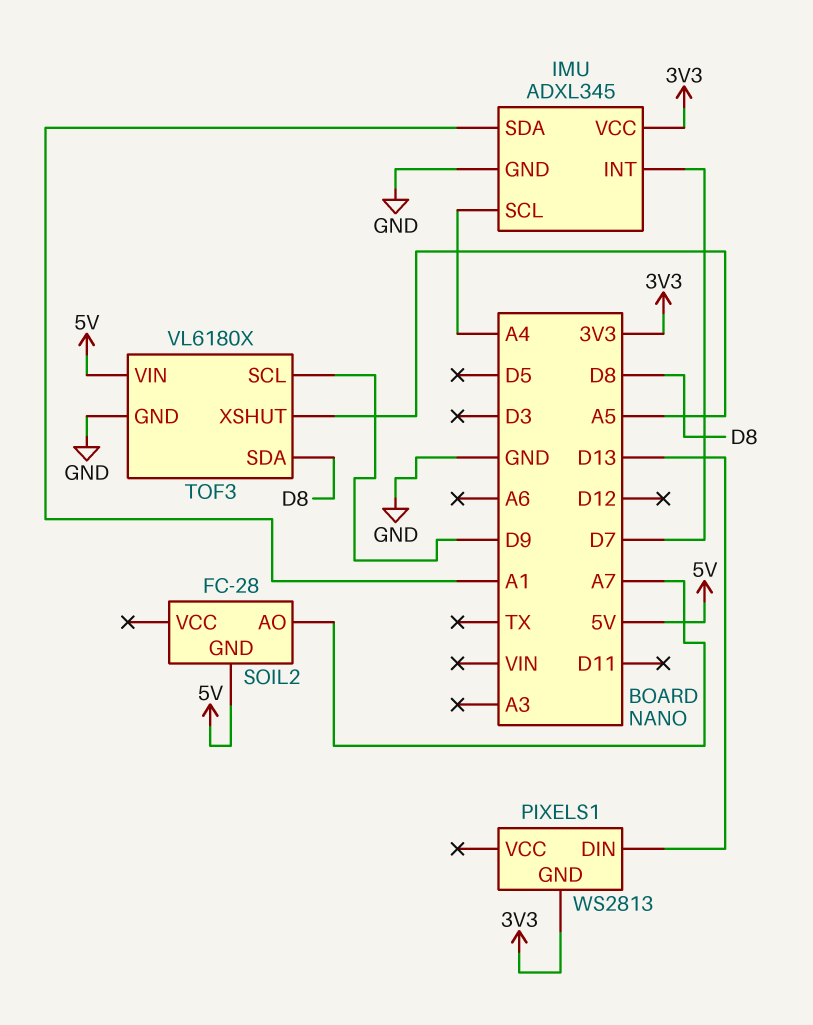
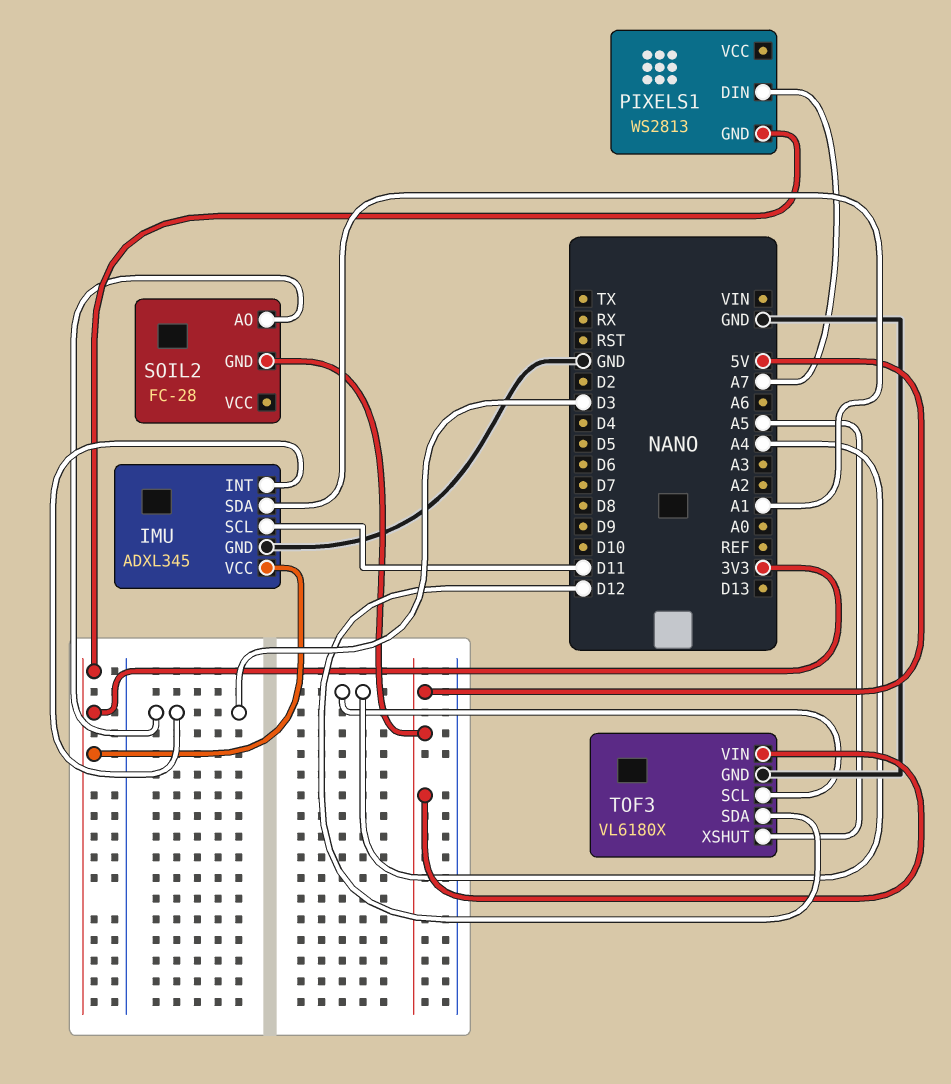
IMU pin INT: D7 -> D3
IMU pin SCL: A4 -> D11
PIXELS1 pin DIN: D13 -> A7
SOIL2 pin AO: A7 -> D3
TOF3 pin SCL: D9 -> A4
TOF3 pin SDA: D8 -> D12

